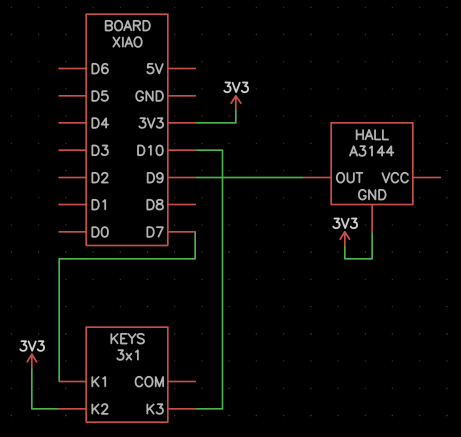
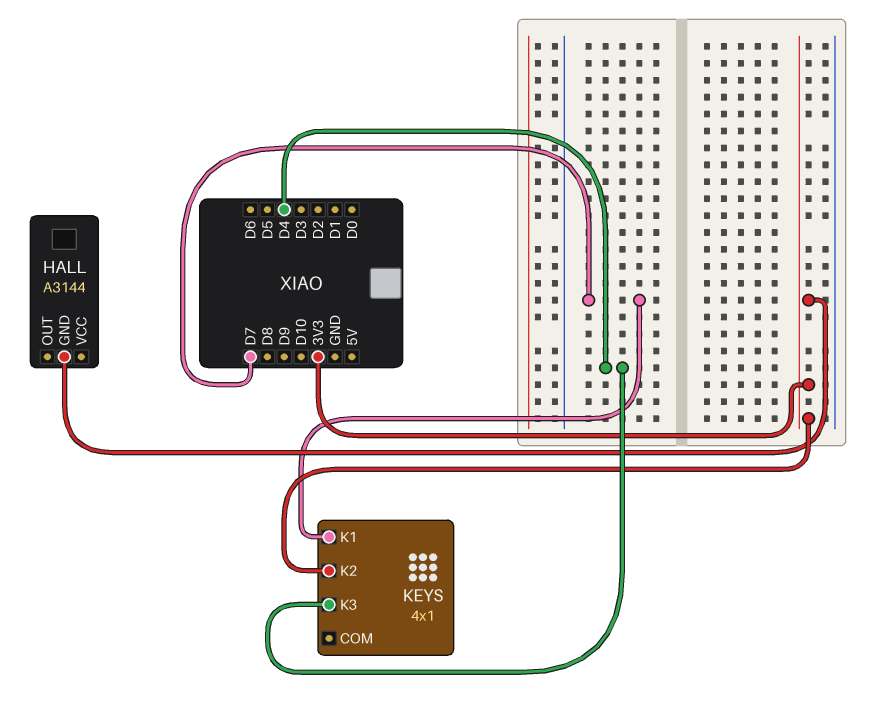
HALL pin OUT: D9 -> none
KEYS: 3x1 -> 4x1
KEYS pin K3: D10 -> D4

